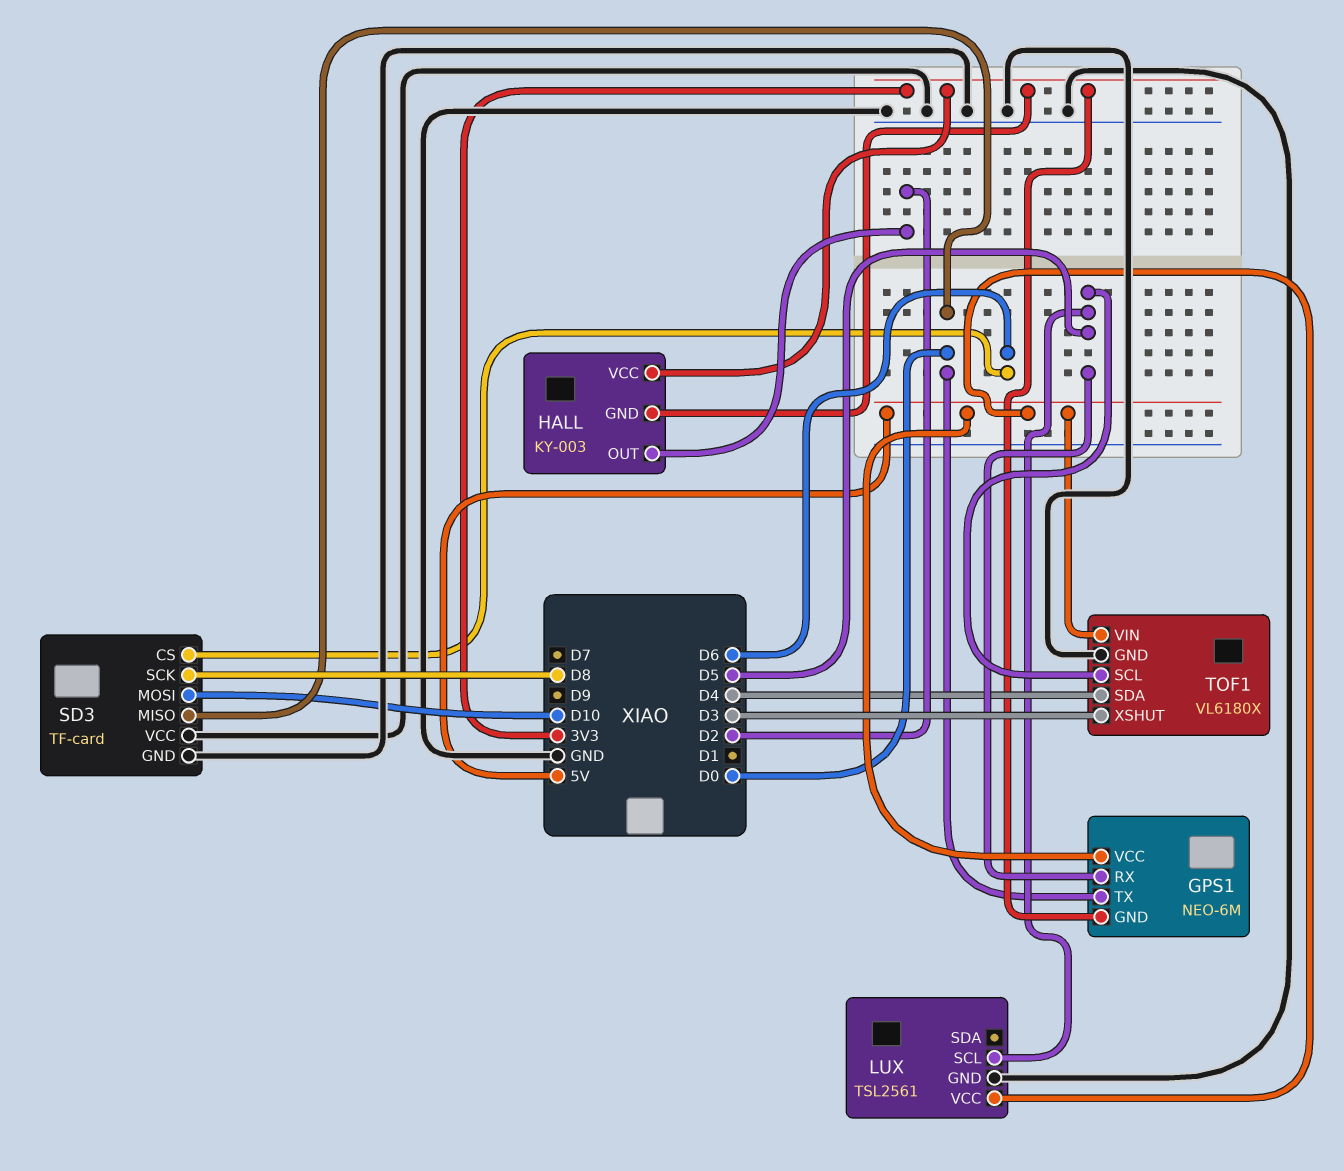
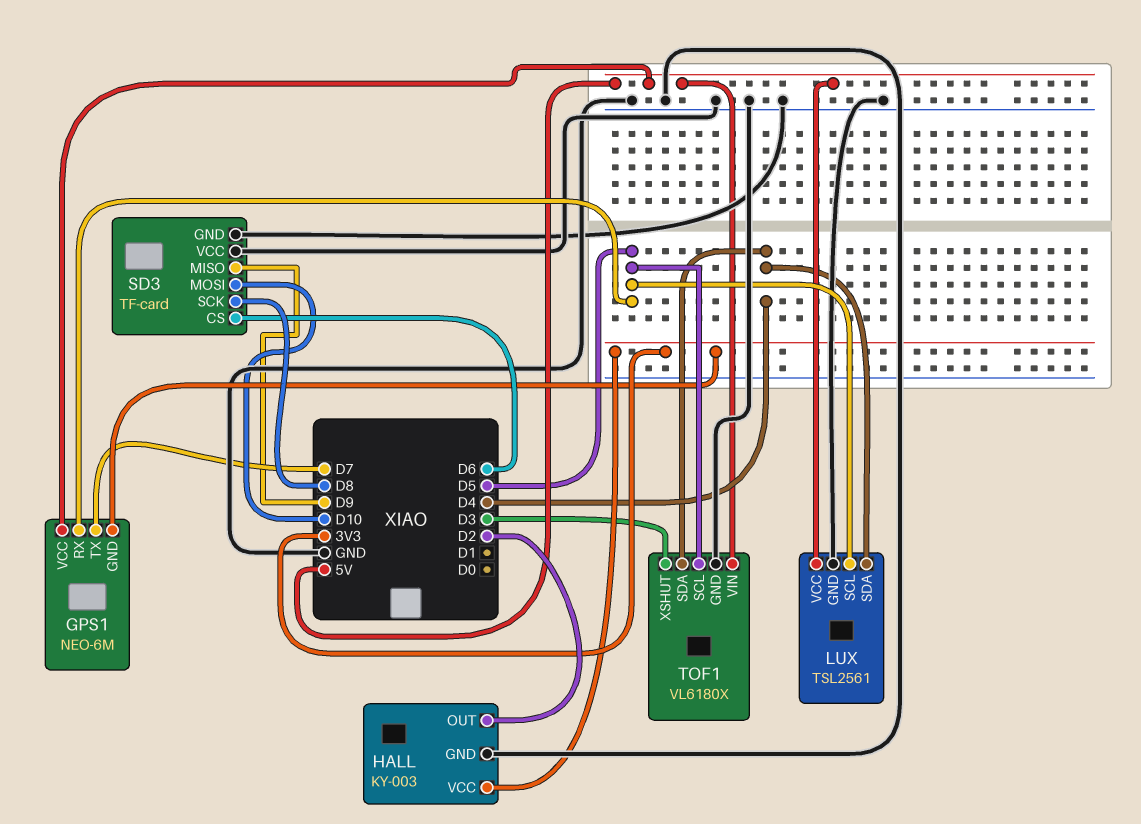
GPS1 pin TX: D0 -> D7
HALL pin GND: 3V3 -> GND
LUX pin SDA: none -> D4
SD3 pin MISO: D0 -> D9

